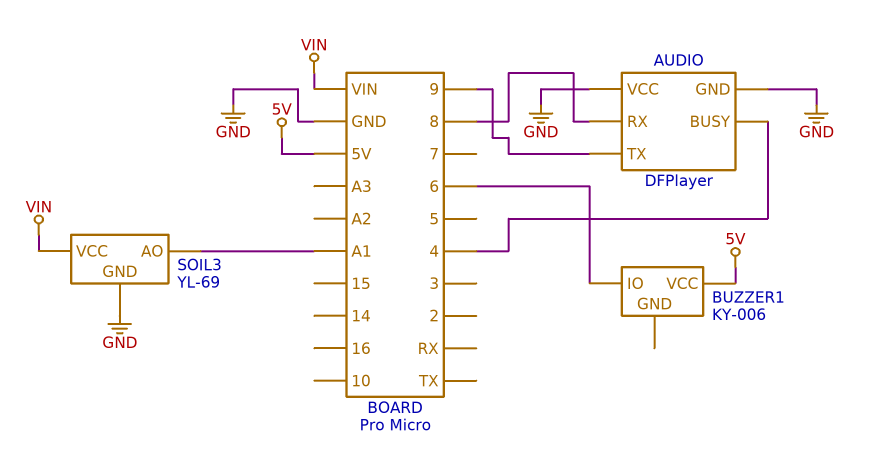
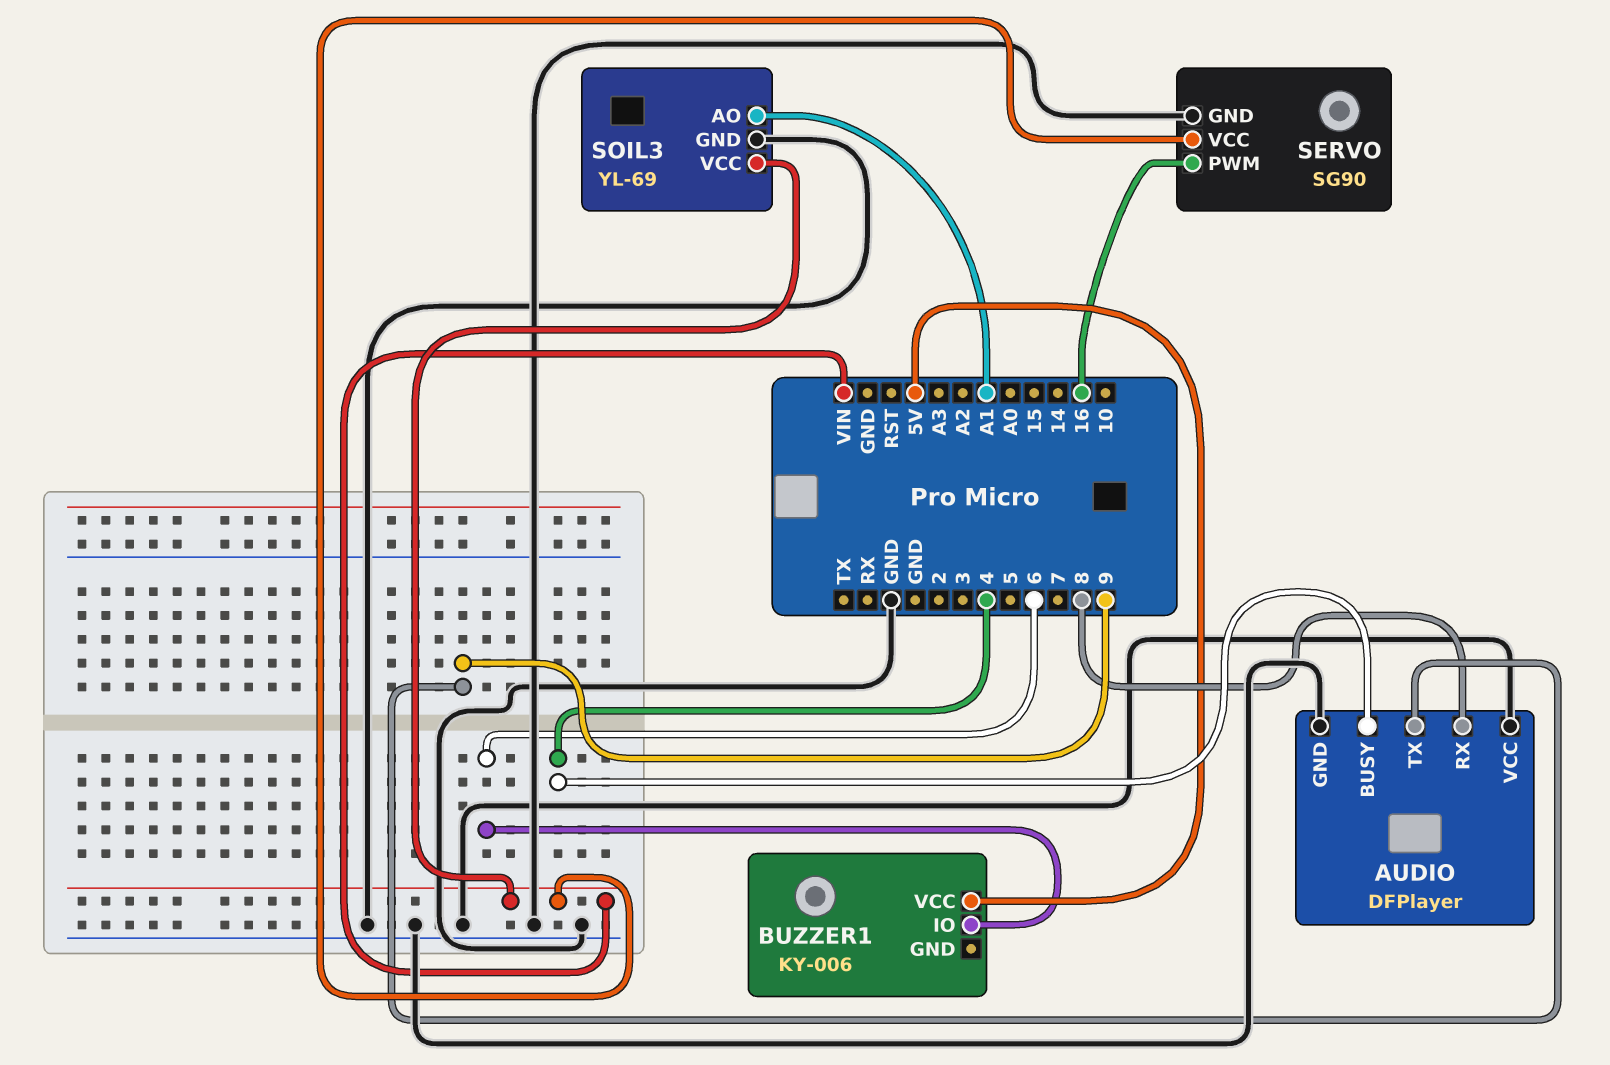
SERVO: none -> SG90
SERVO pin GND: none -> GND
SERVO pin PWM: none -> 16
SERVO pin VCC: none -> VIN

